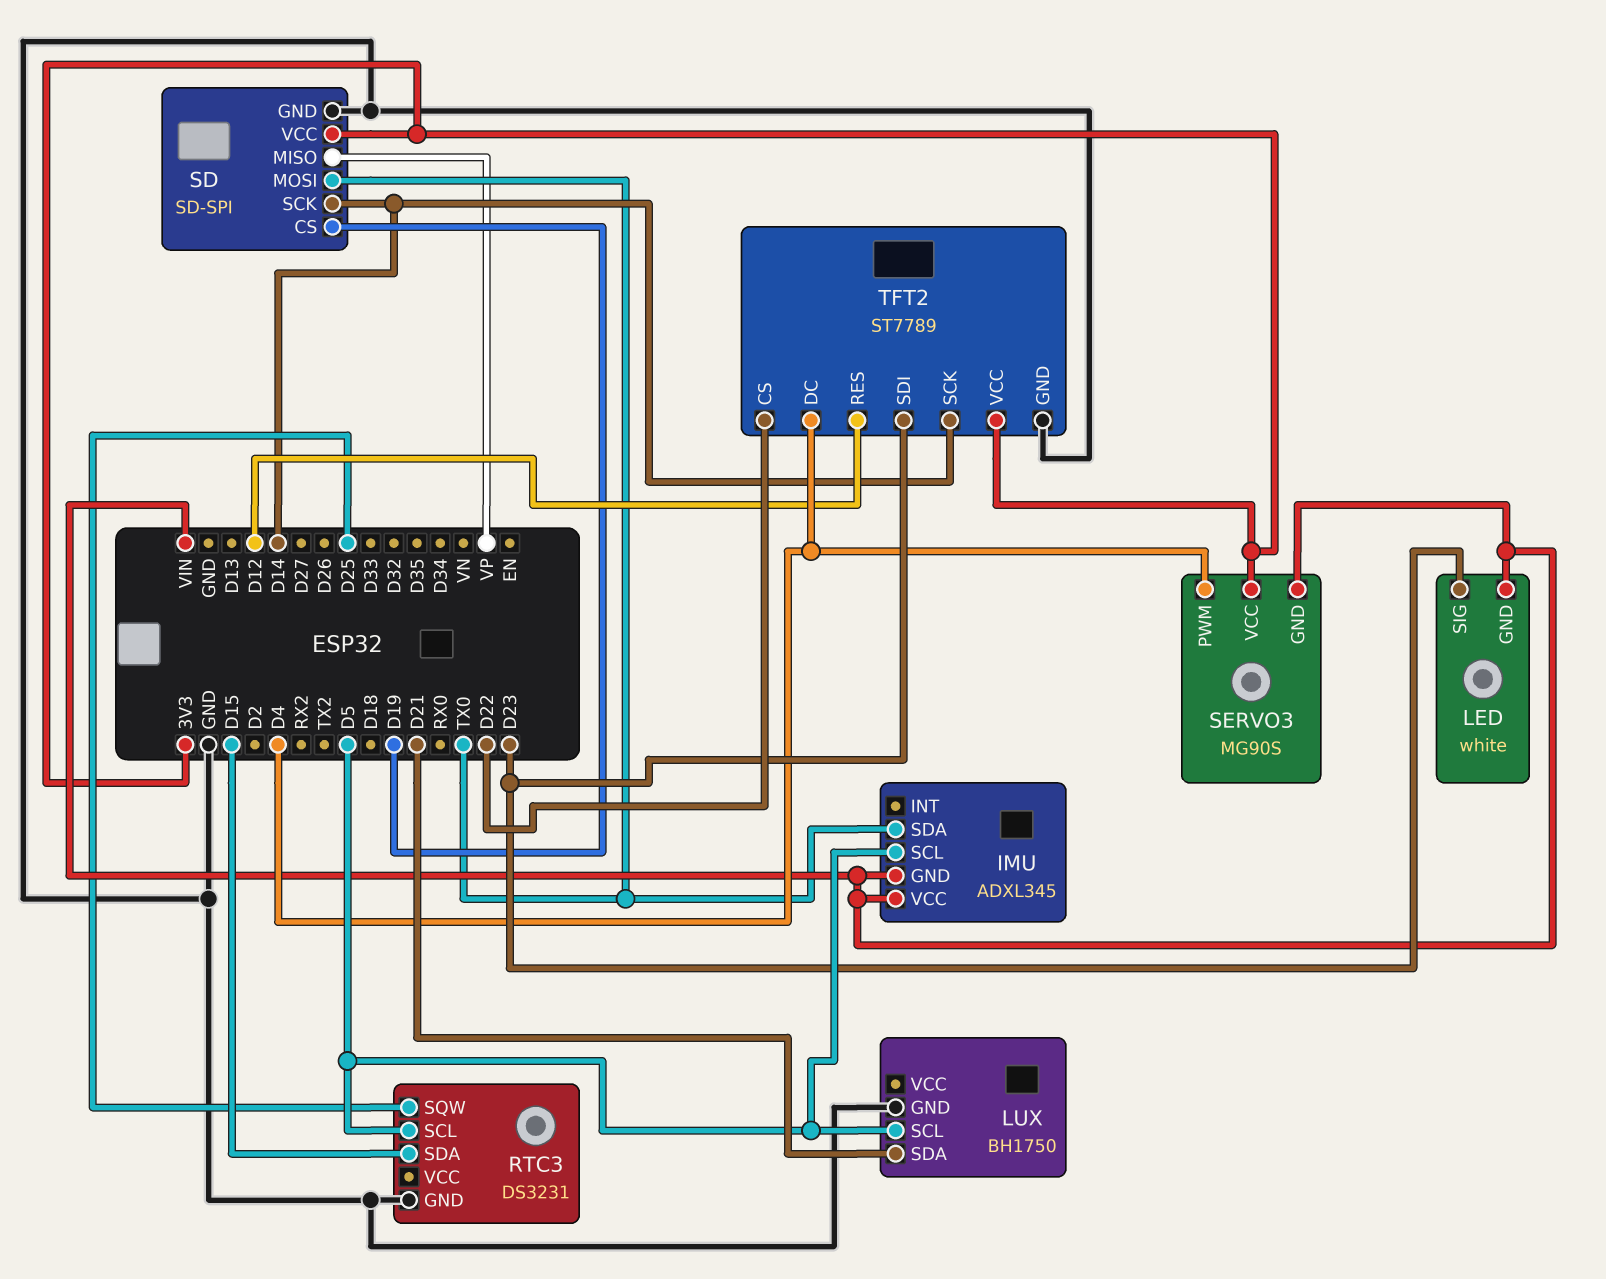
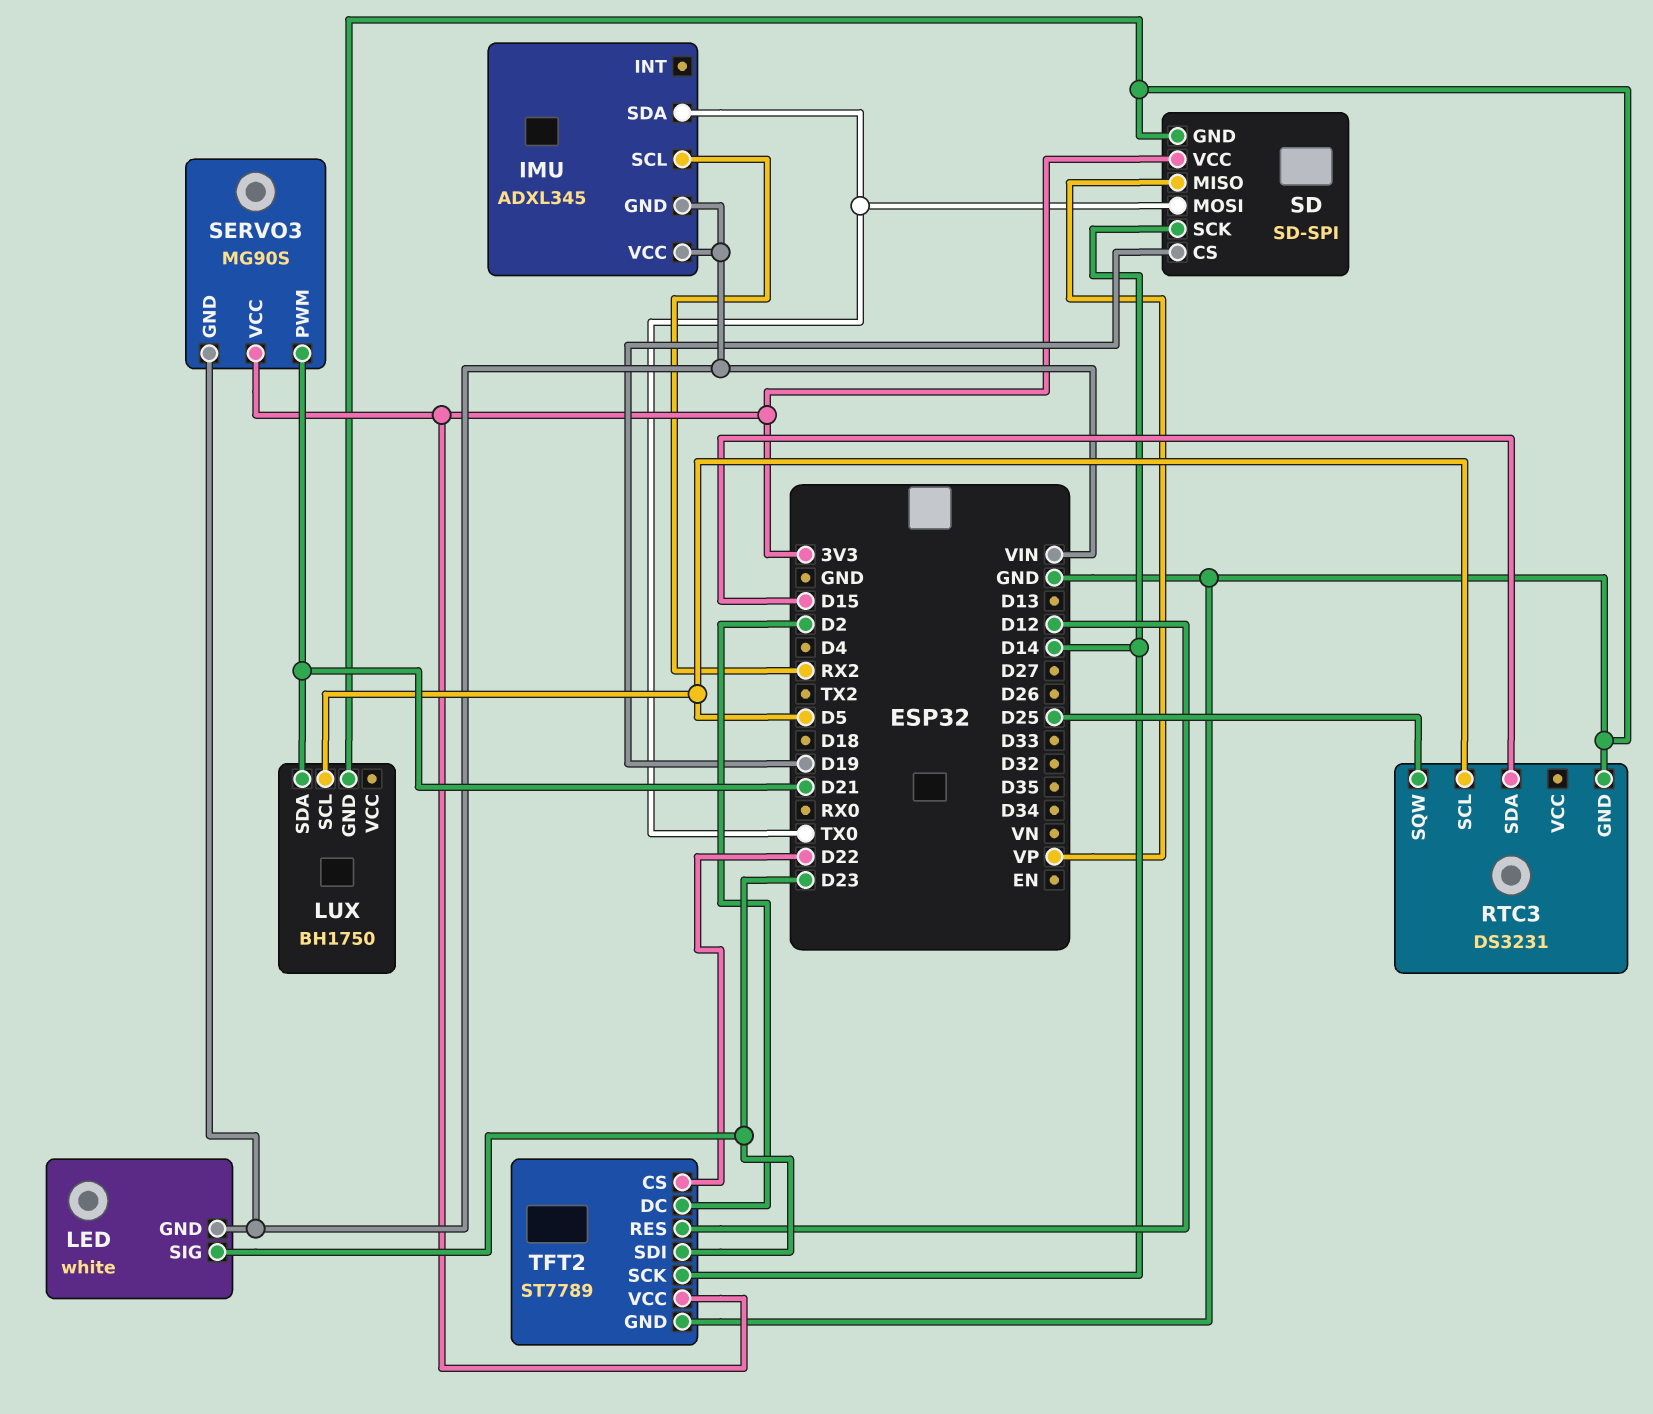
IMU pin SCL: D5 -> RX2
SERVO3 pin PWM: D4 -> D21
TFT2 pin DC: D4 -> D2

